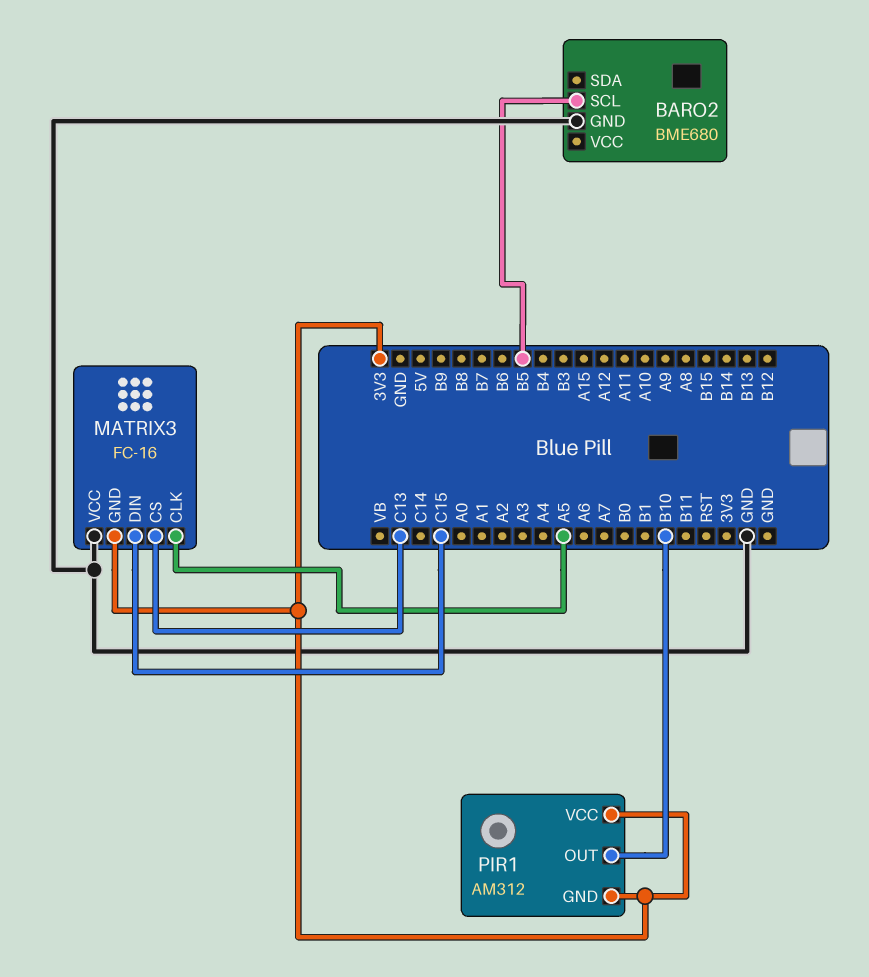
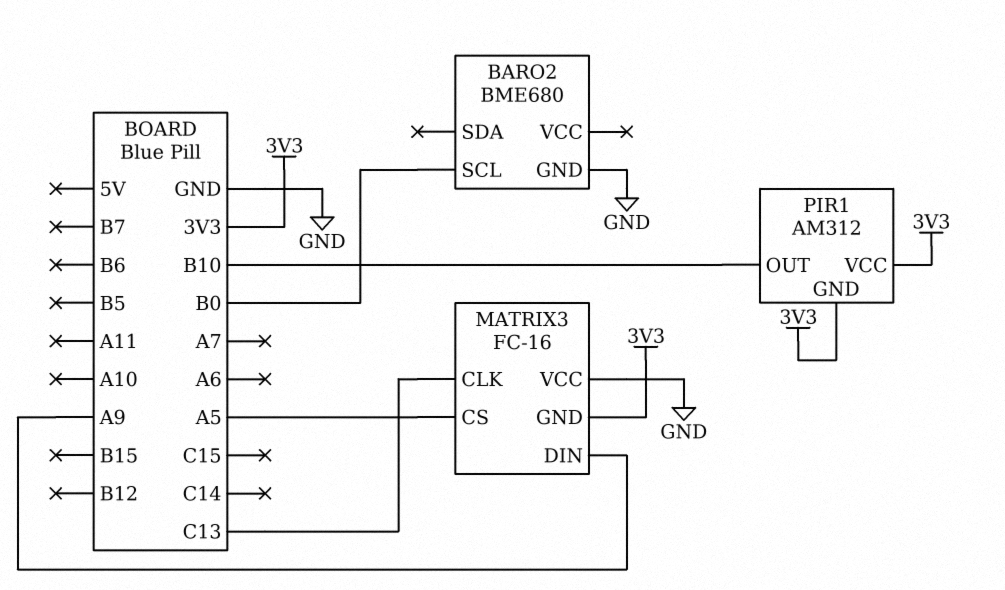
BARO2 pin SCL: B5 -> B0
MATRIX3 pin CLK: A5 -> C13
MATRIX3 pin CS: C13 -> A5
MATRIX3 pin DIN: C15 -> A9

